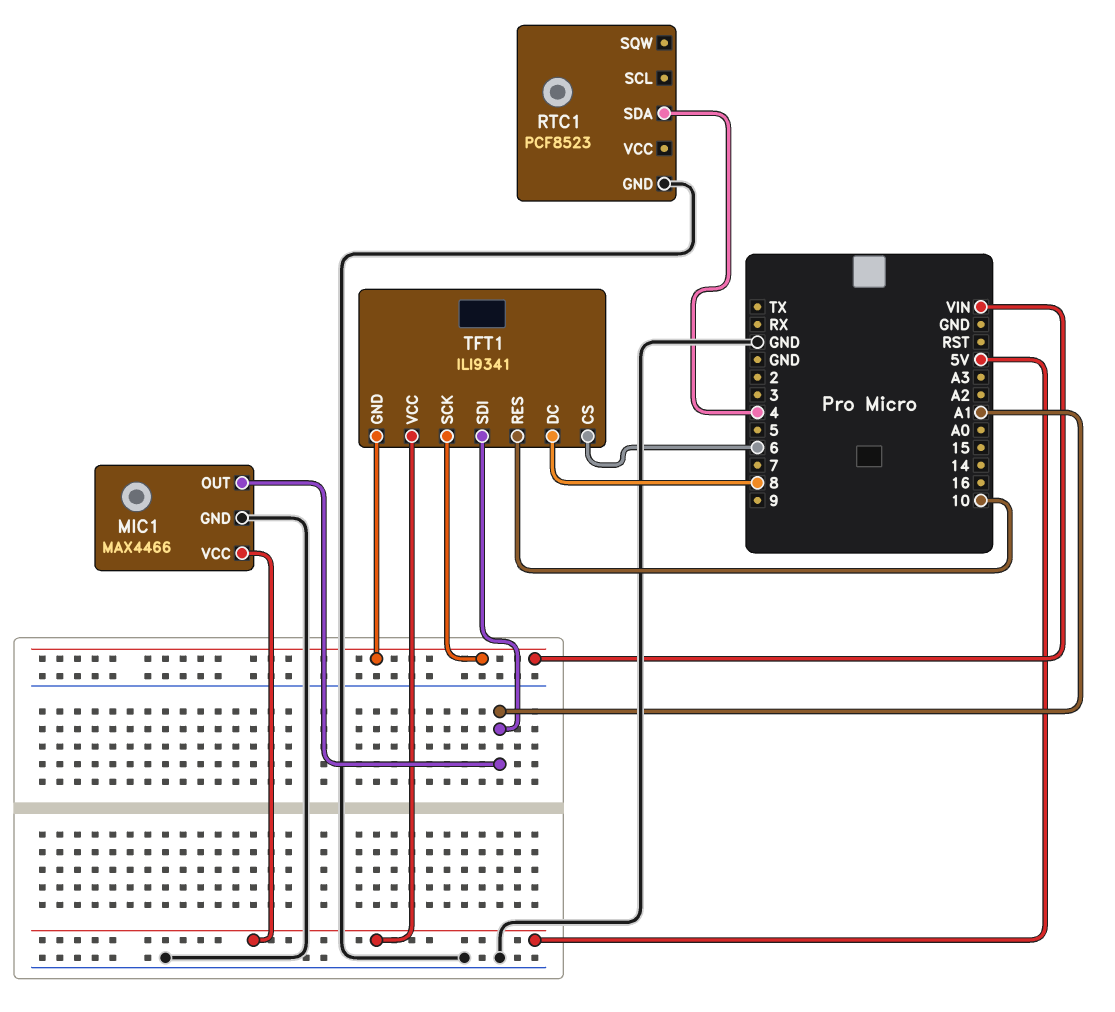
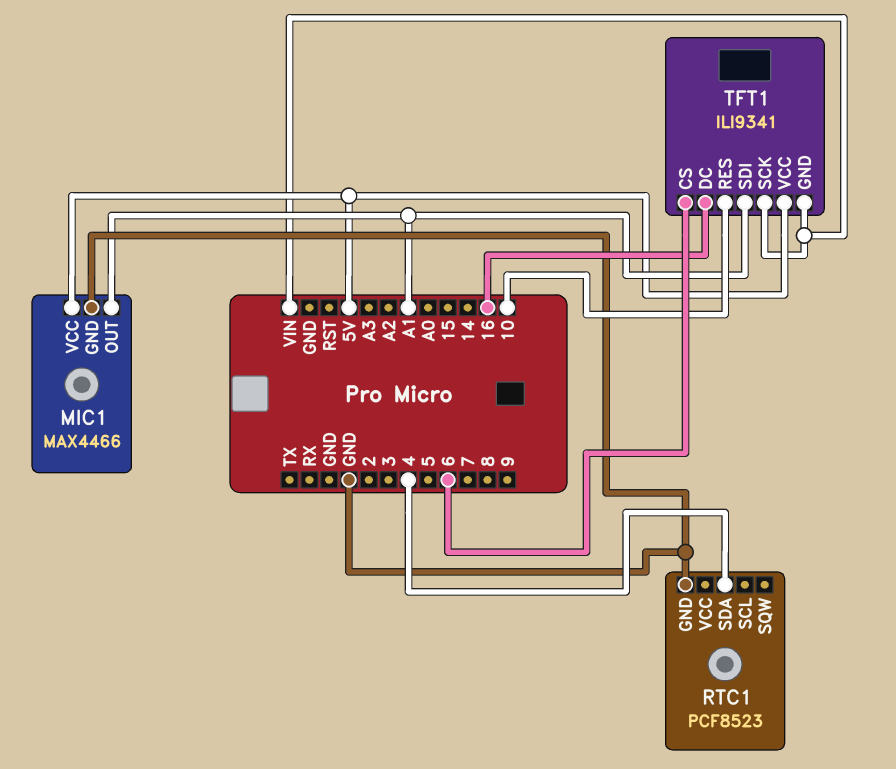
TFT1 pin DC: 8 -> 16

